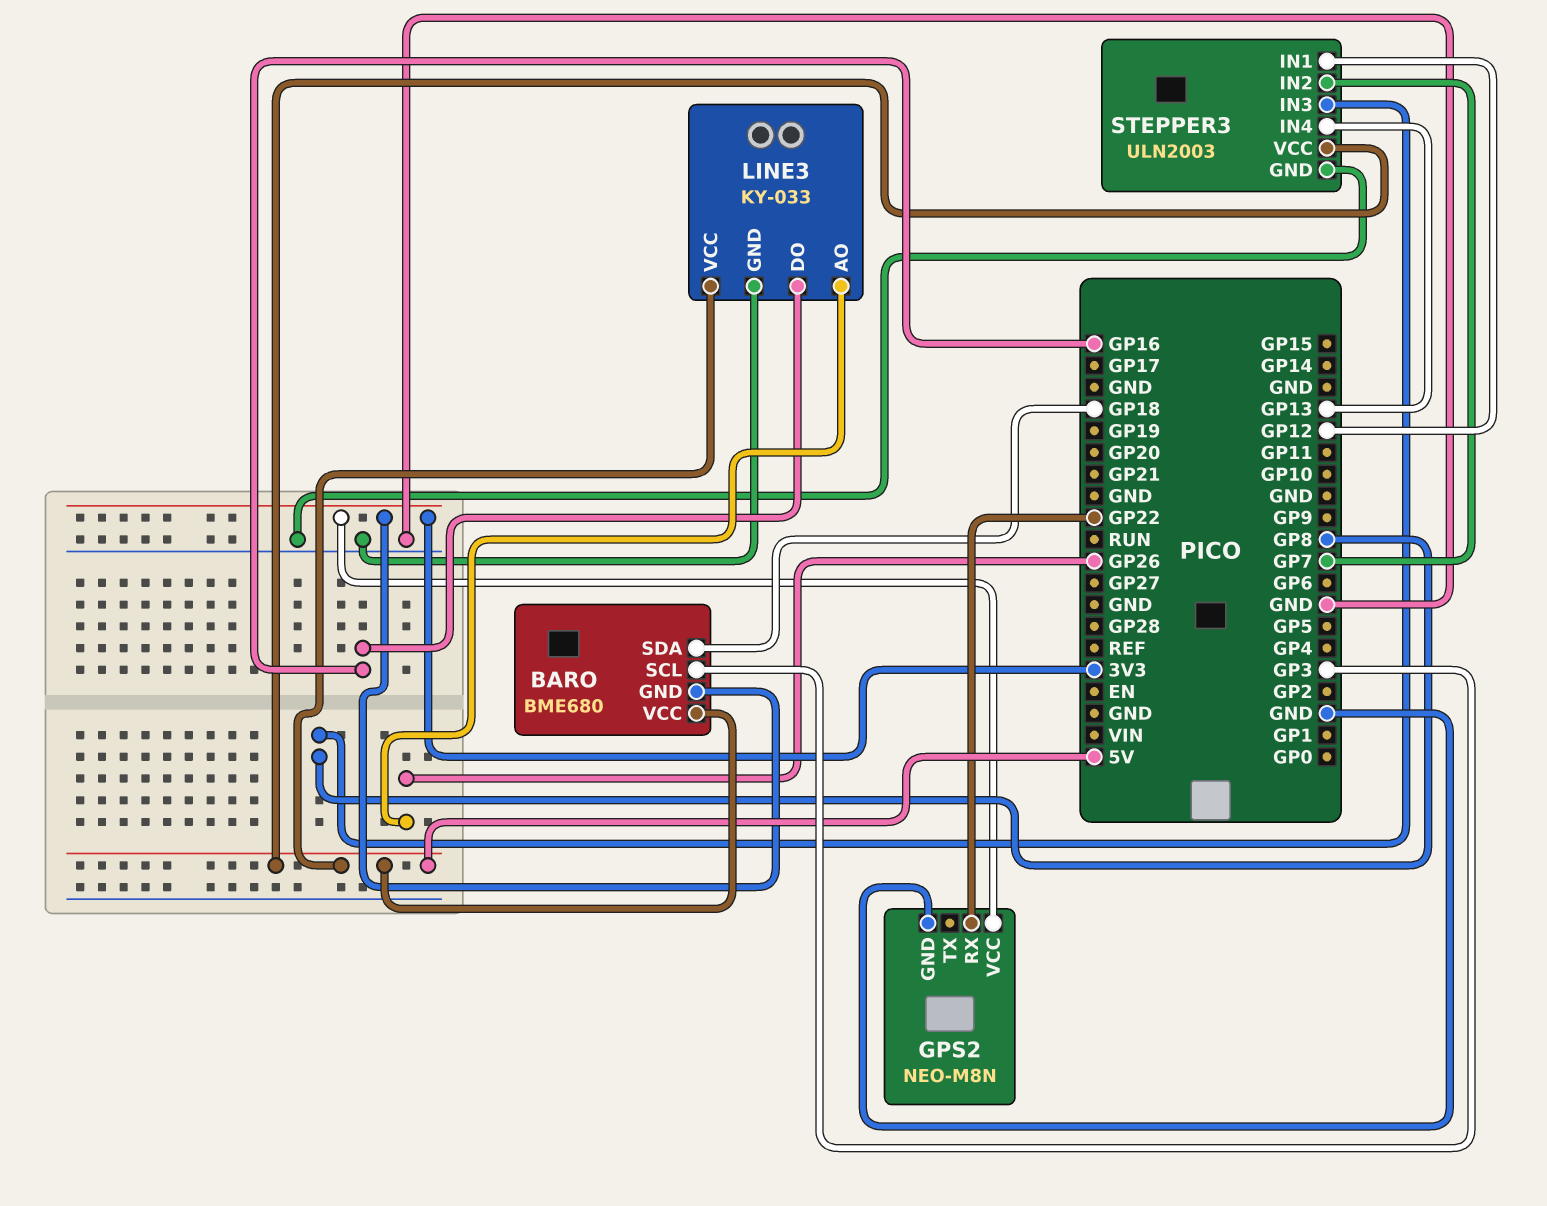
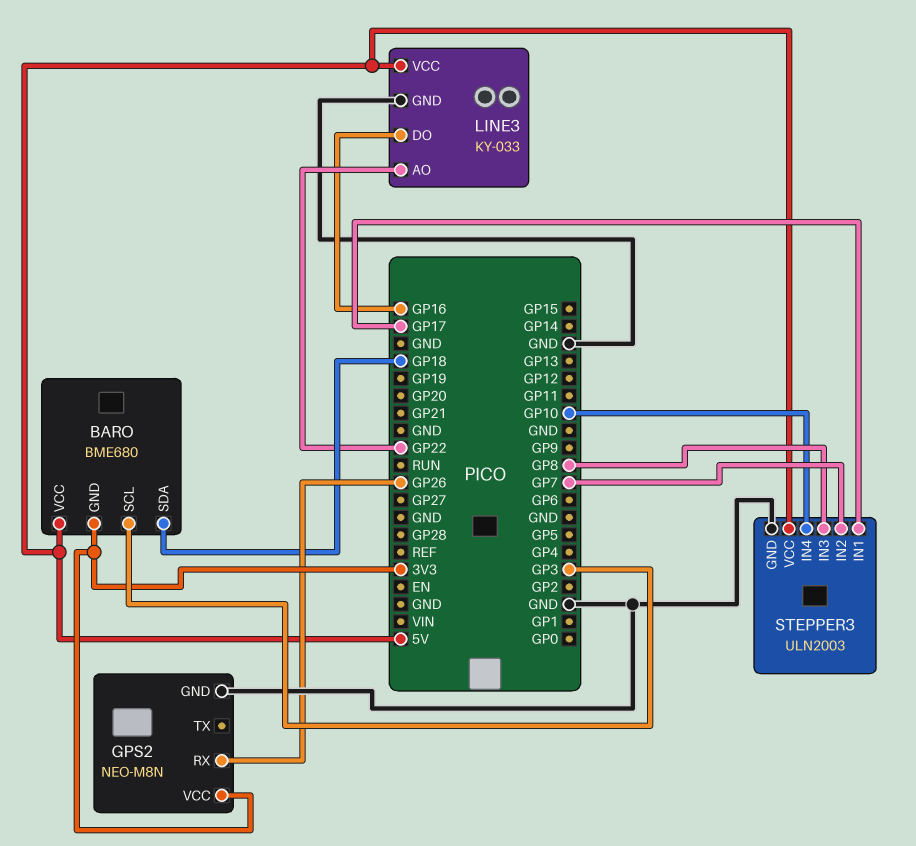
GPS2 pin RX: GP22 -> GP26
LINE3 pin AO: GP26 -> GP22
STEPPER3 pin IN1: GP12 -> GP17
STEPPER3 pin IN4: GP13 -> GP10

